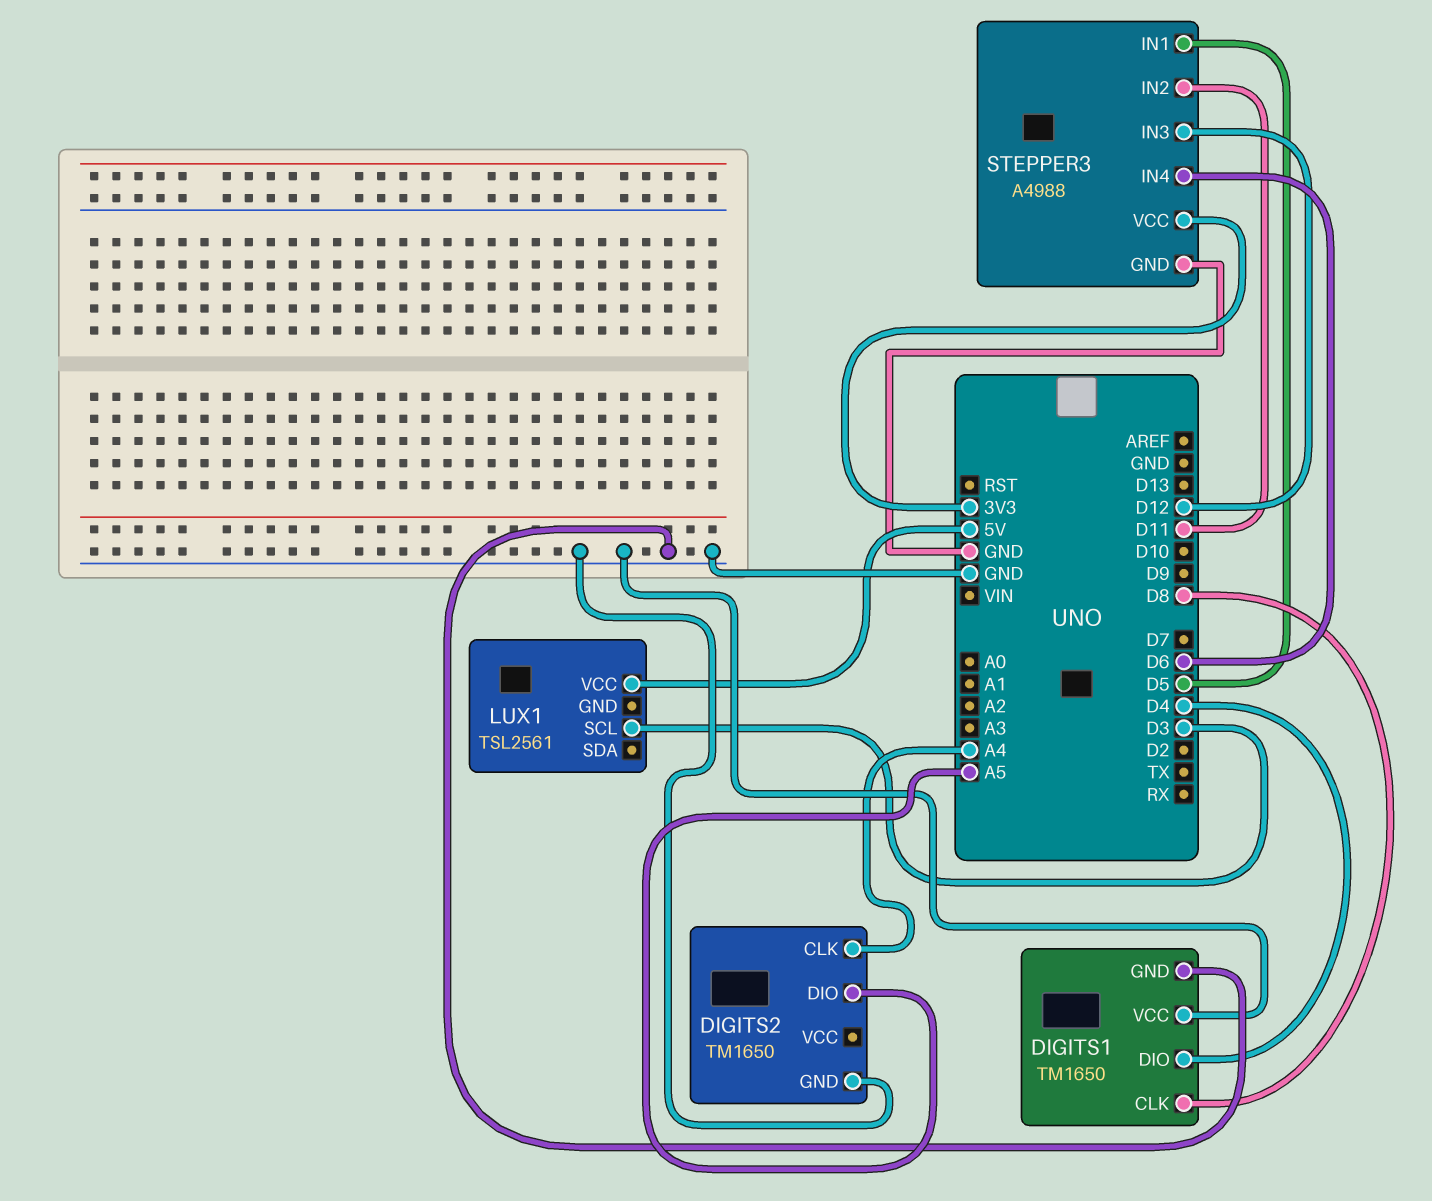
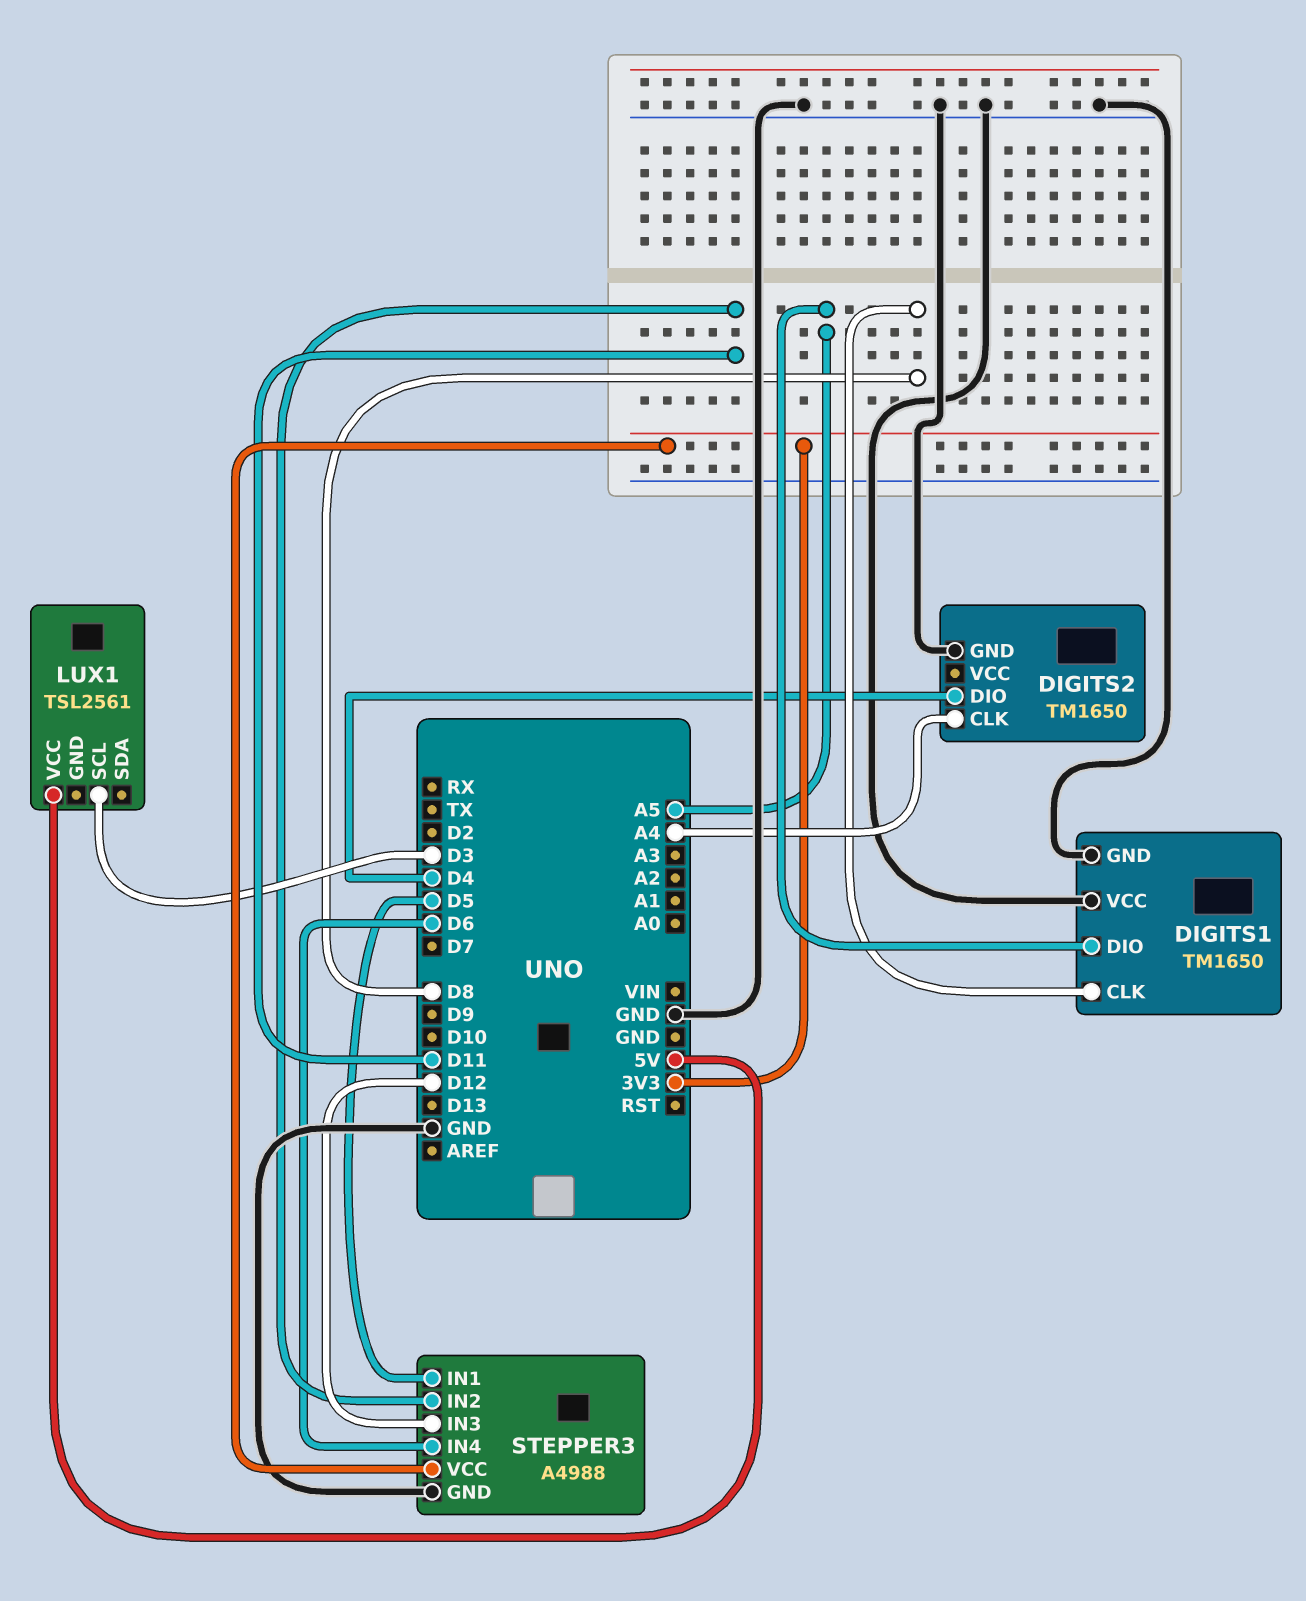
DIGITS1 pin DIO: D4 -> A5
DIGITS2 pin DIO: A5 -> D4

